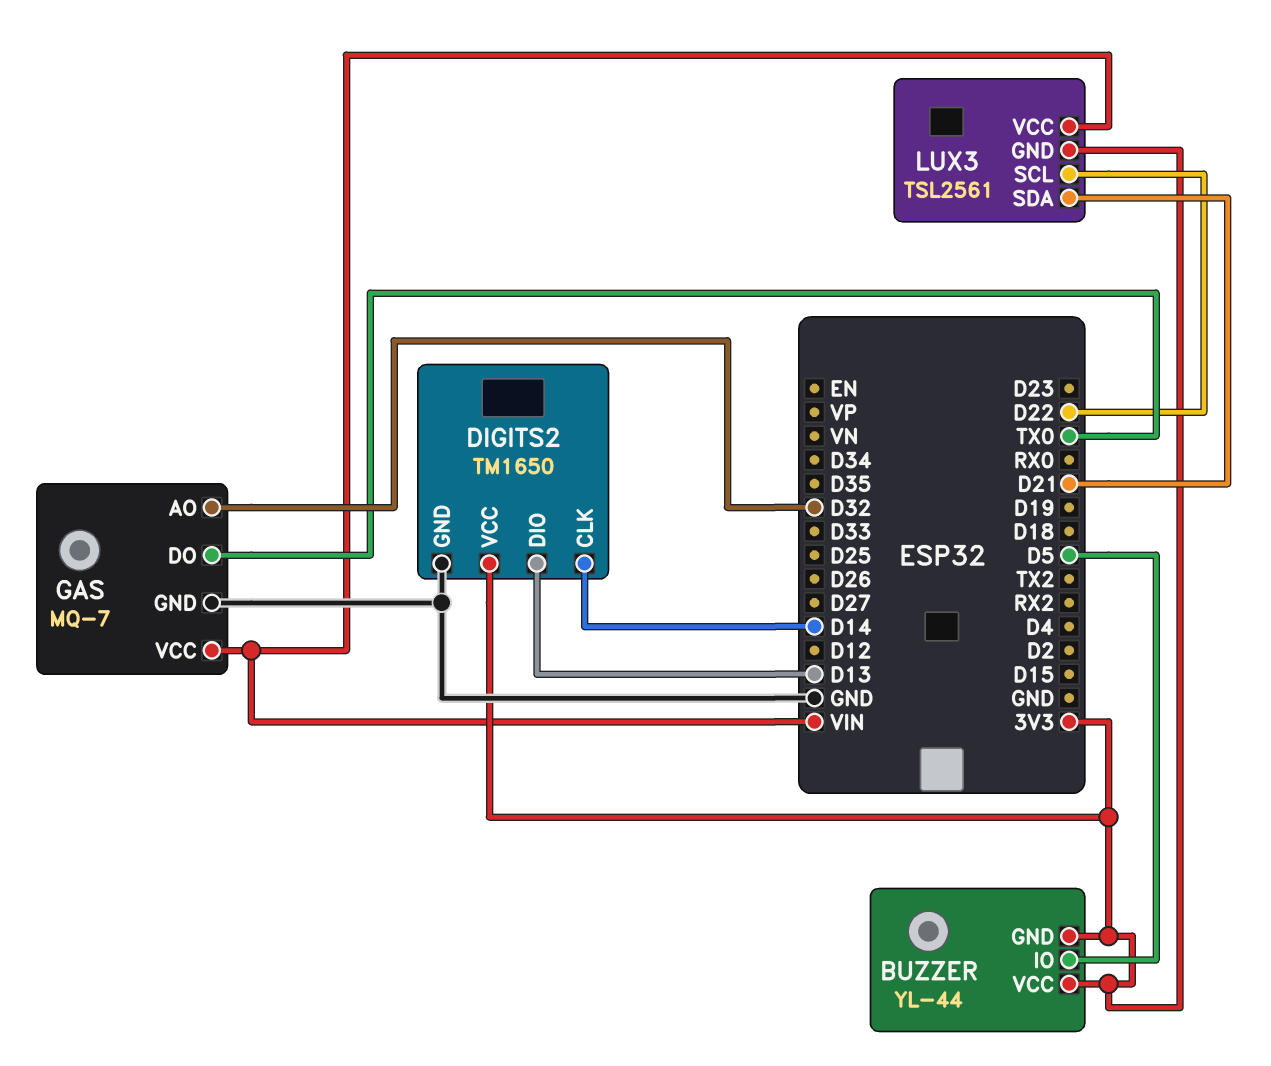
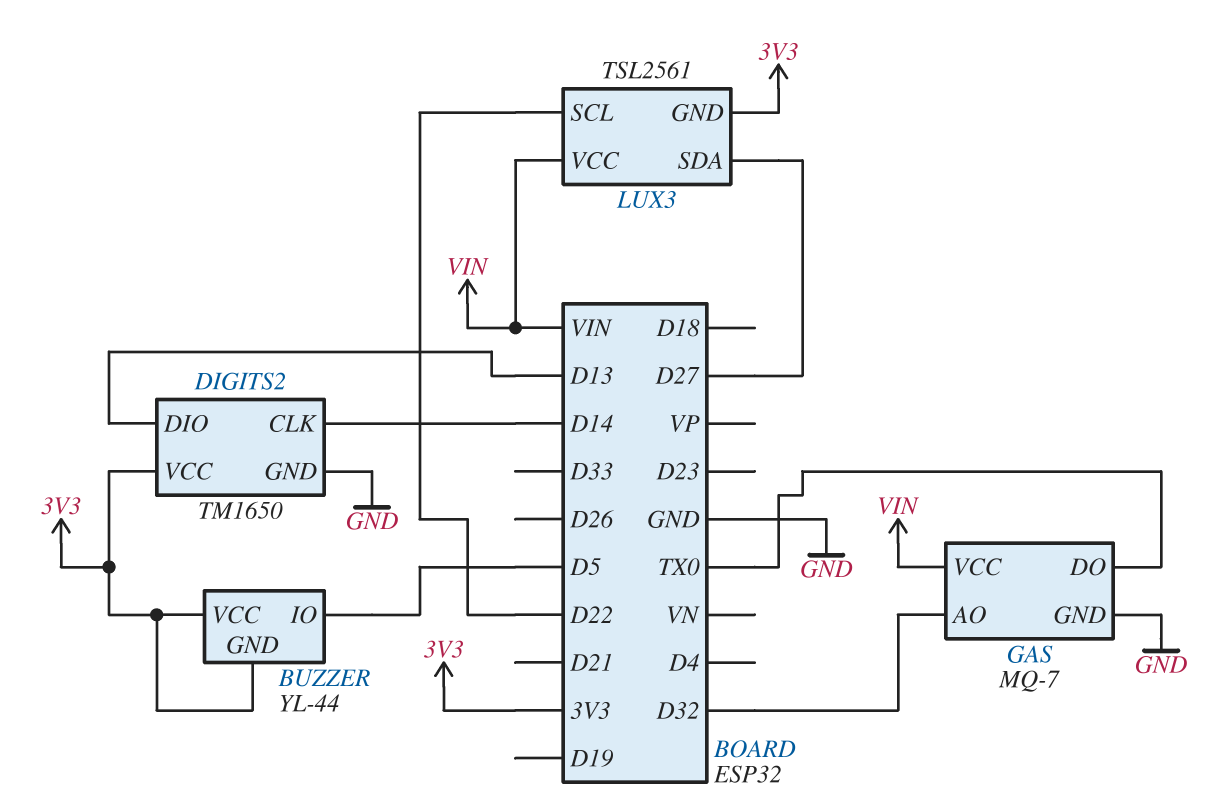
LUX3 pin SDA: D21 -> D27

